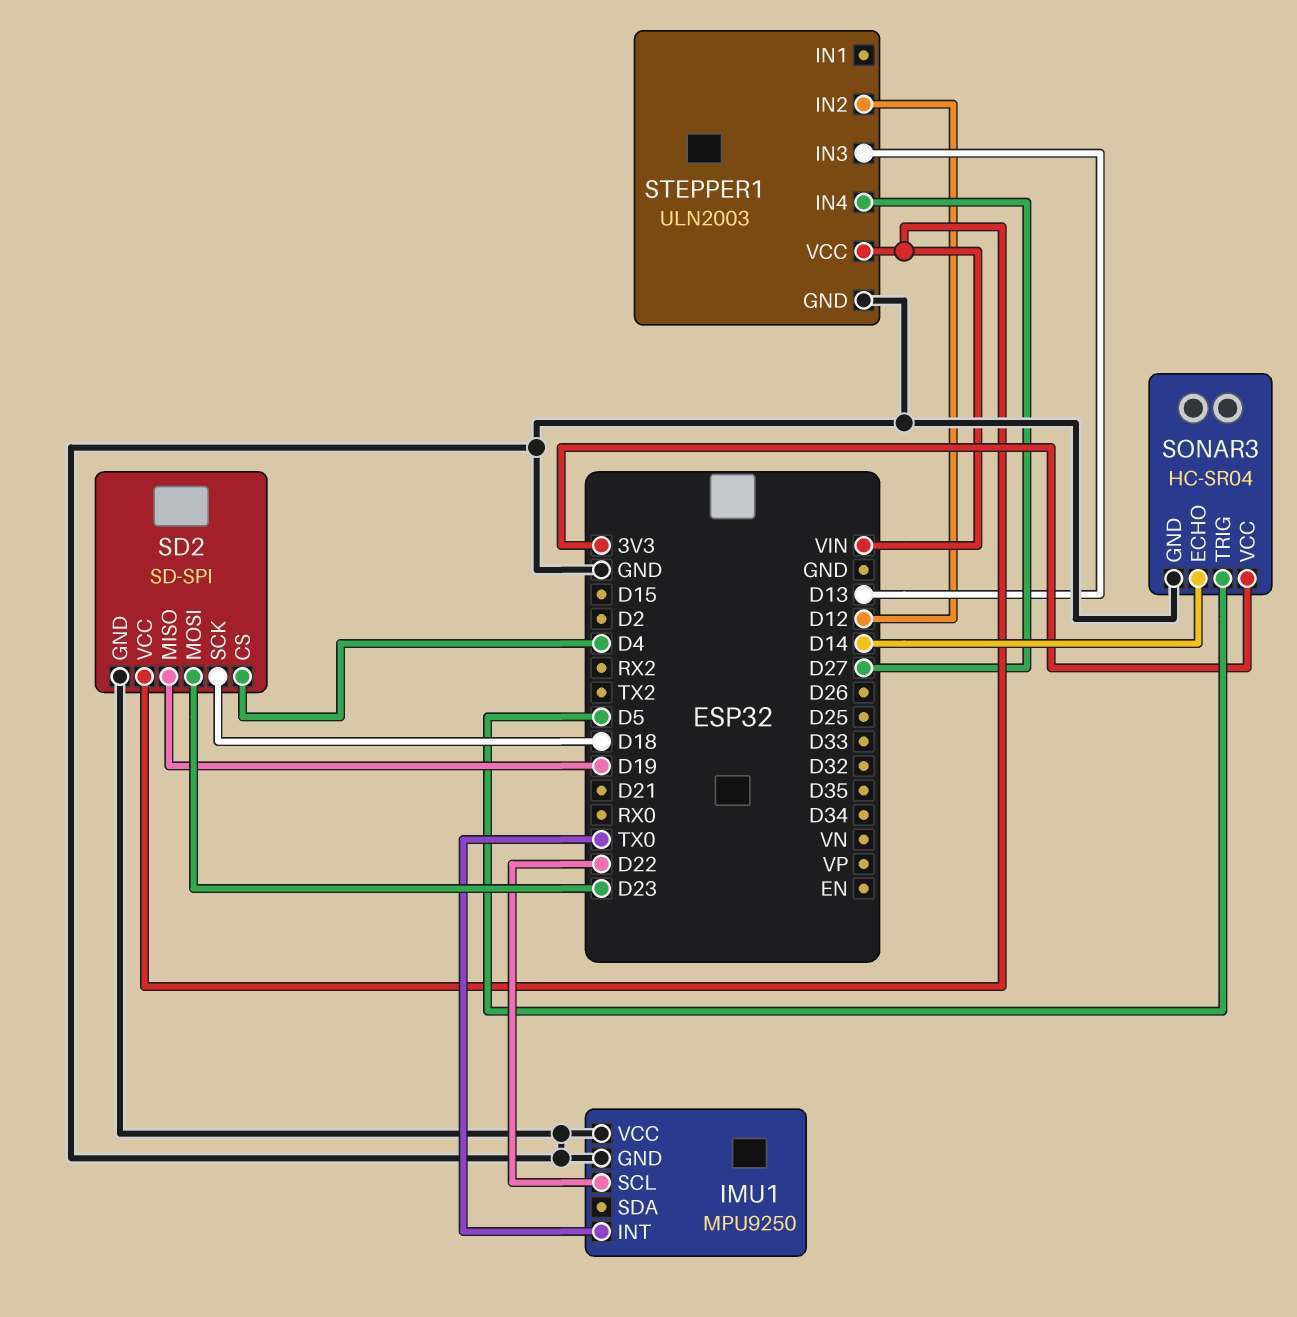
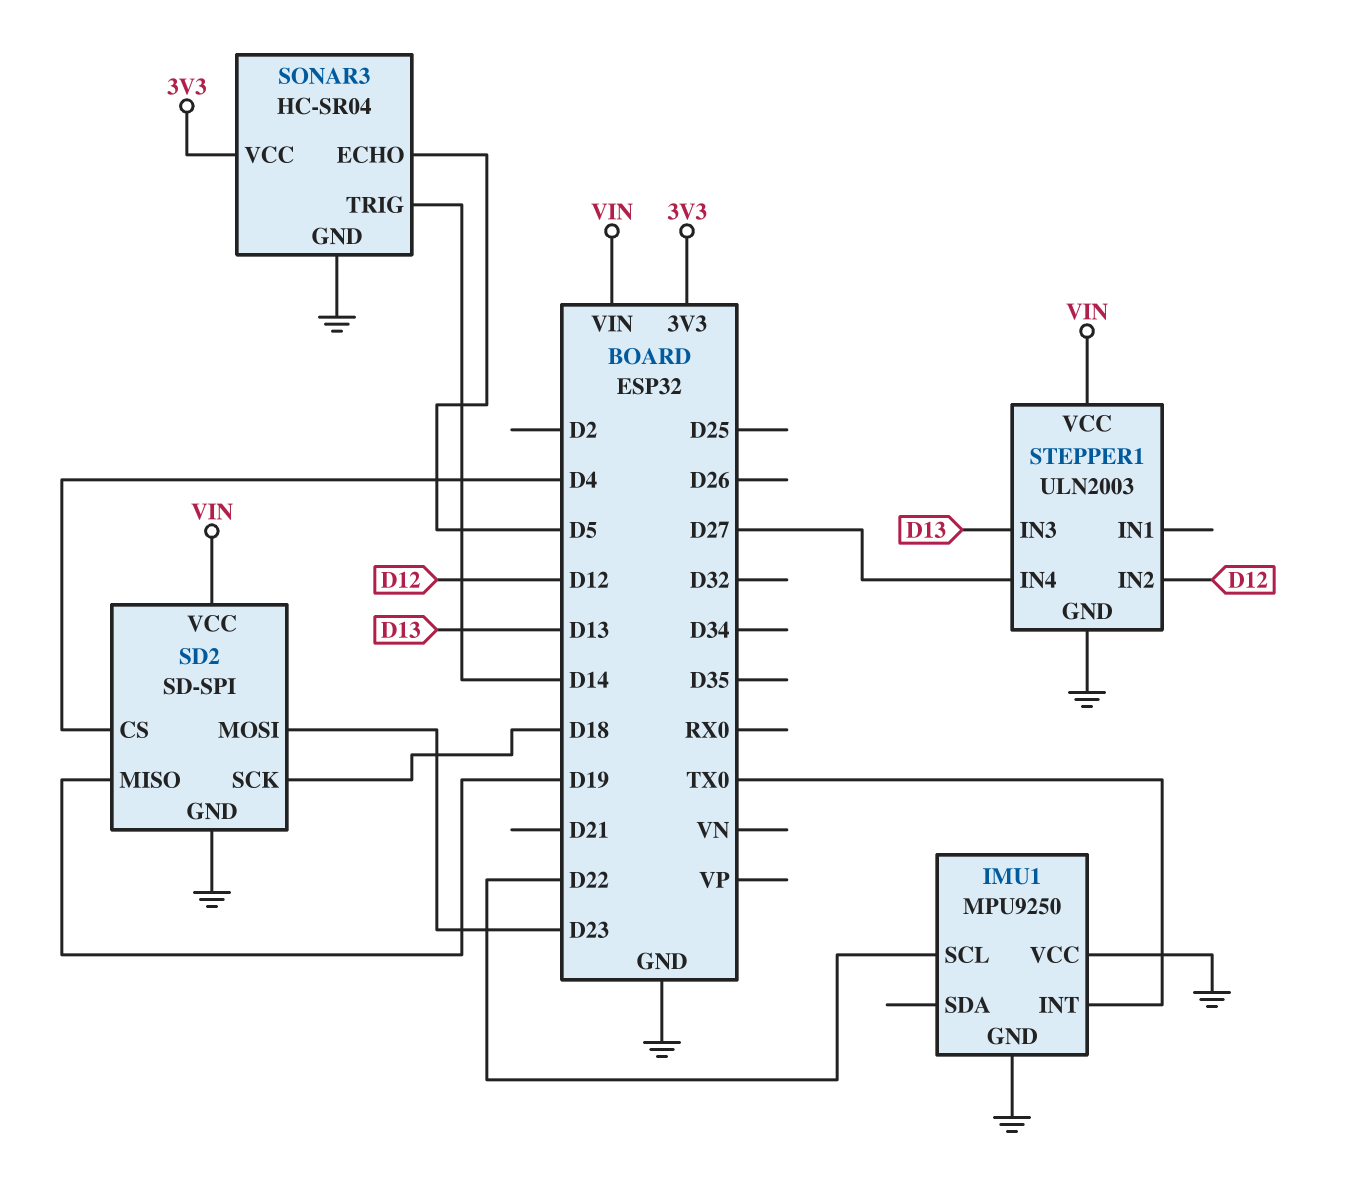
SONAR3 pin ECHO: D14 -> D5
SONAR3 pin TRIG: D5 -> D14

